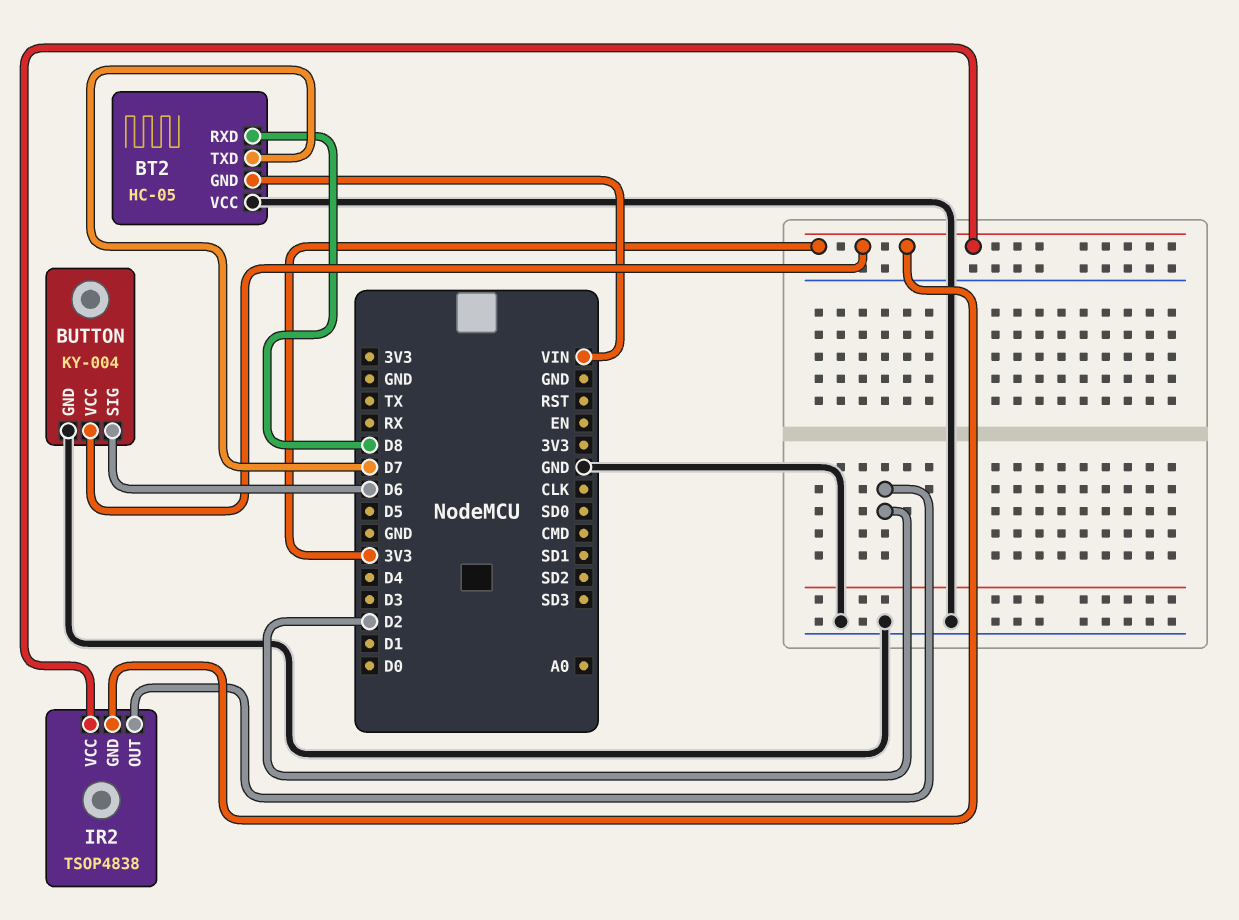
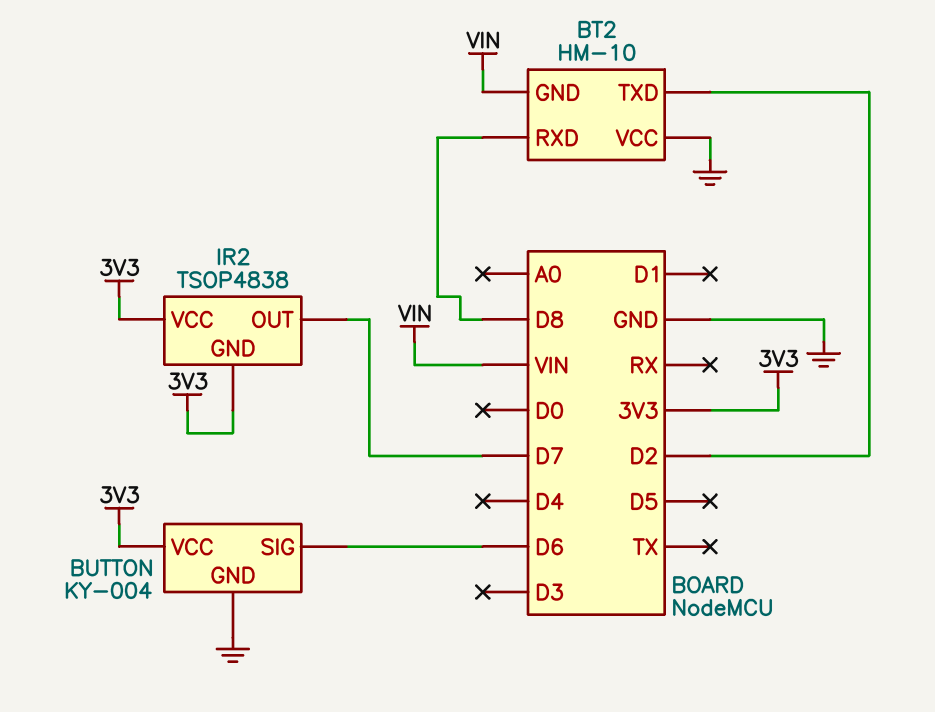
BT2: HC-05 -> HM-10
BT2 pin TXD: D7 -> D2
IR2 pin OUT: D2 -> D7

